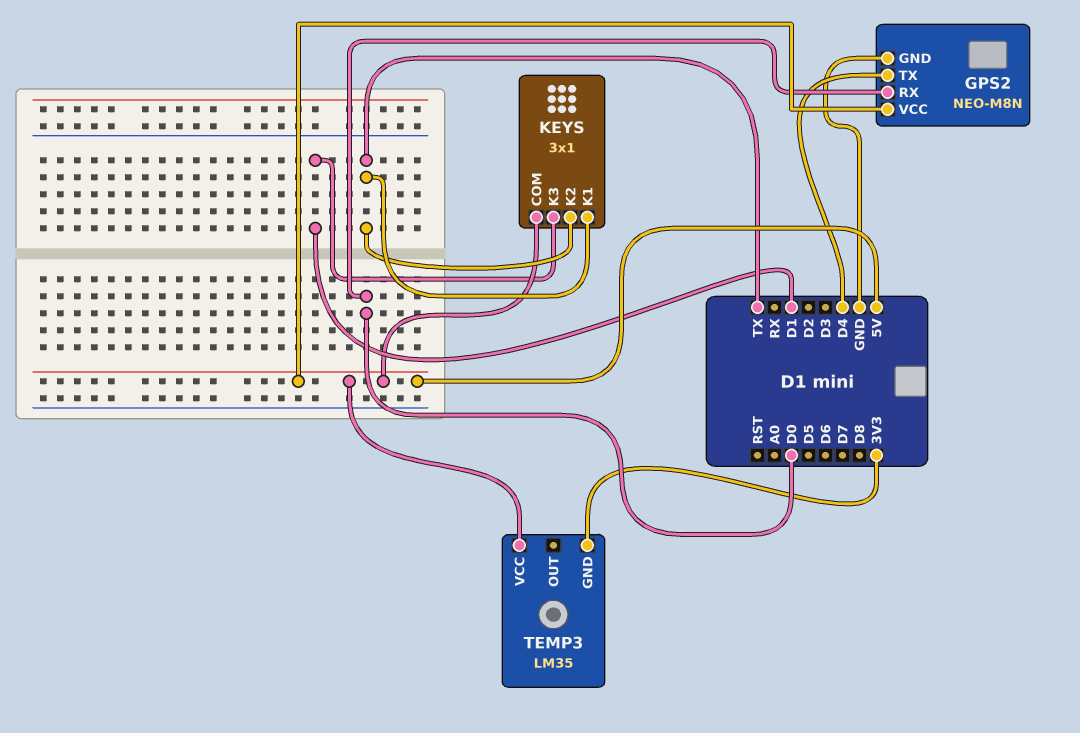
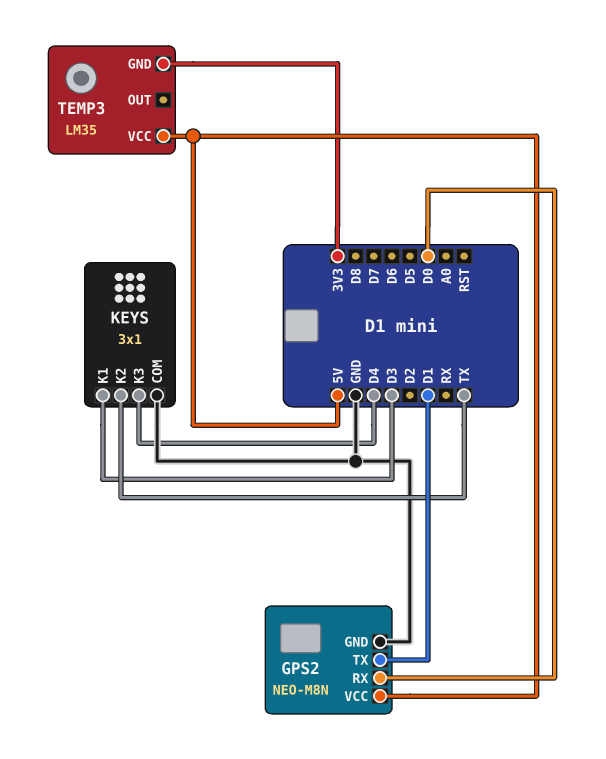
GPS2 pin TX: D4 -> D1
KEYS pin COM: 5V -> GND
KEYS pin K1: TX -> D3
KEYS pin K3: D1 -> D4

